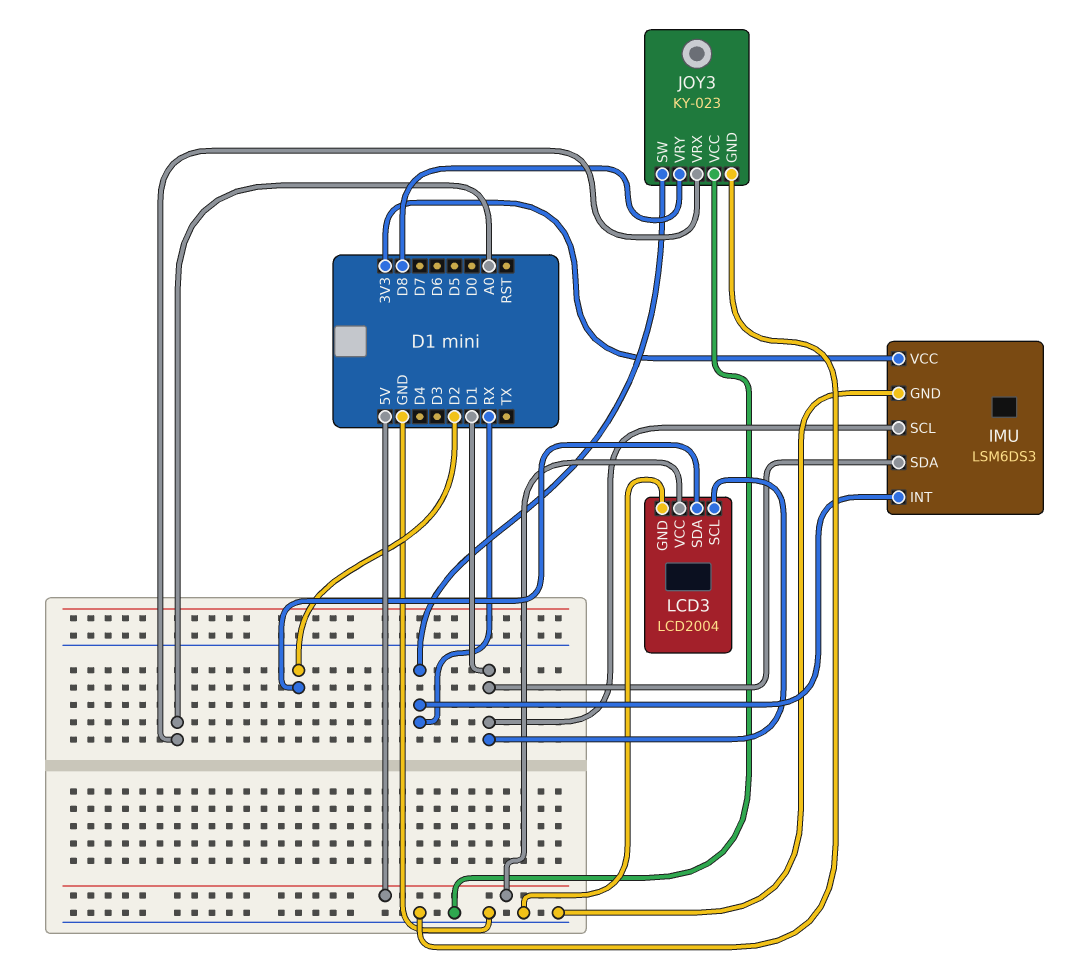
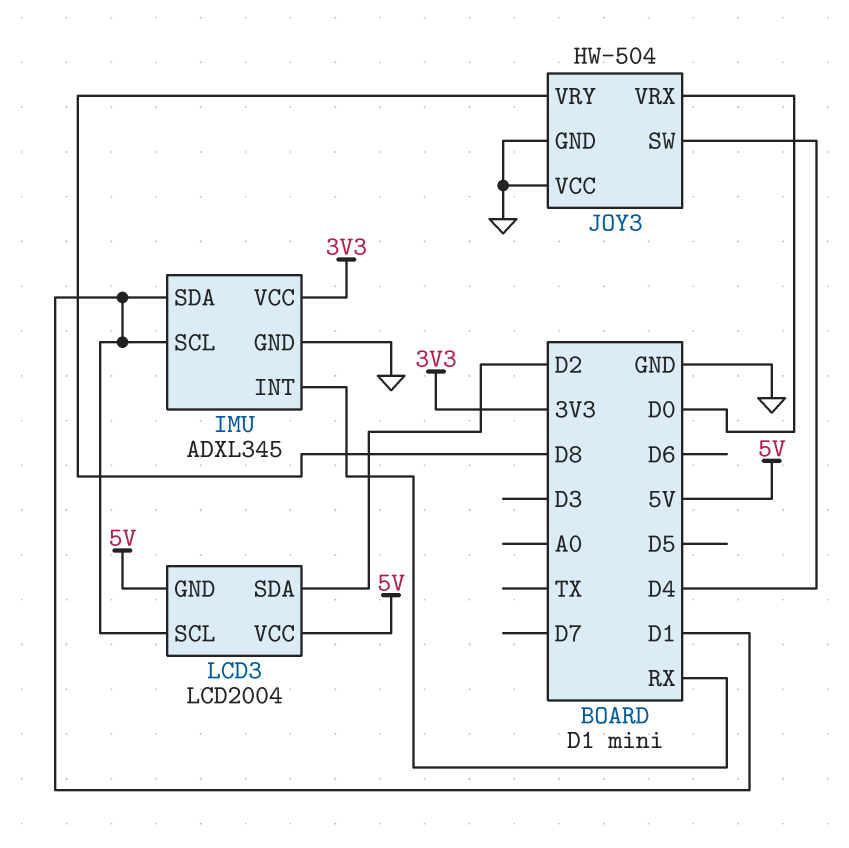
IMU: LSM6DS3 -> ADXL345
JOY3: KY-023 -> HW-504
JOY3 pin SW: RX -> D4
JOY3 pin VRX: A0 -> D0
LCD3 pin GND: GND -> 5V

